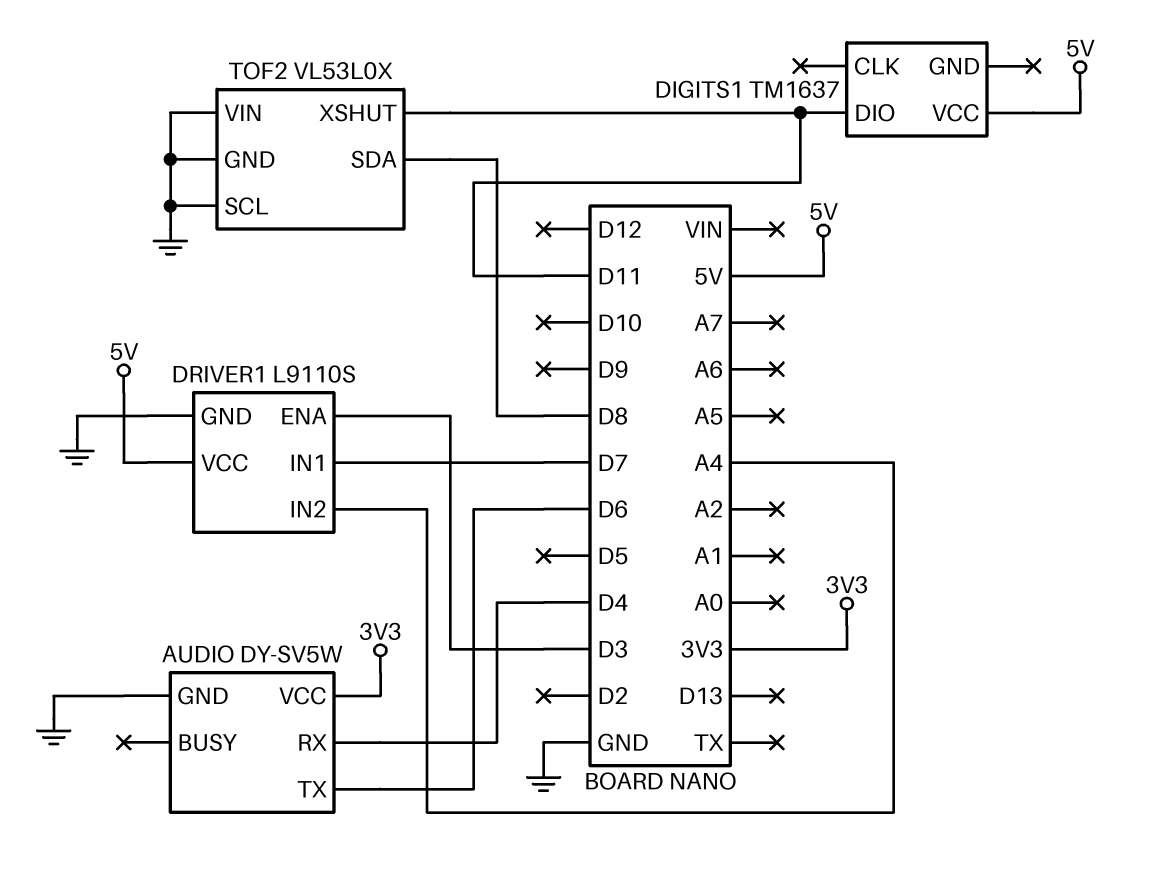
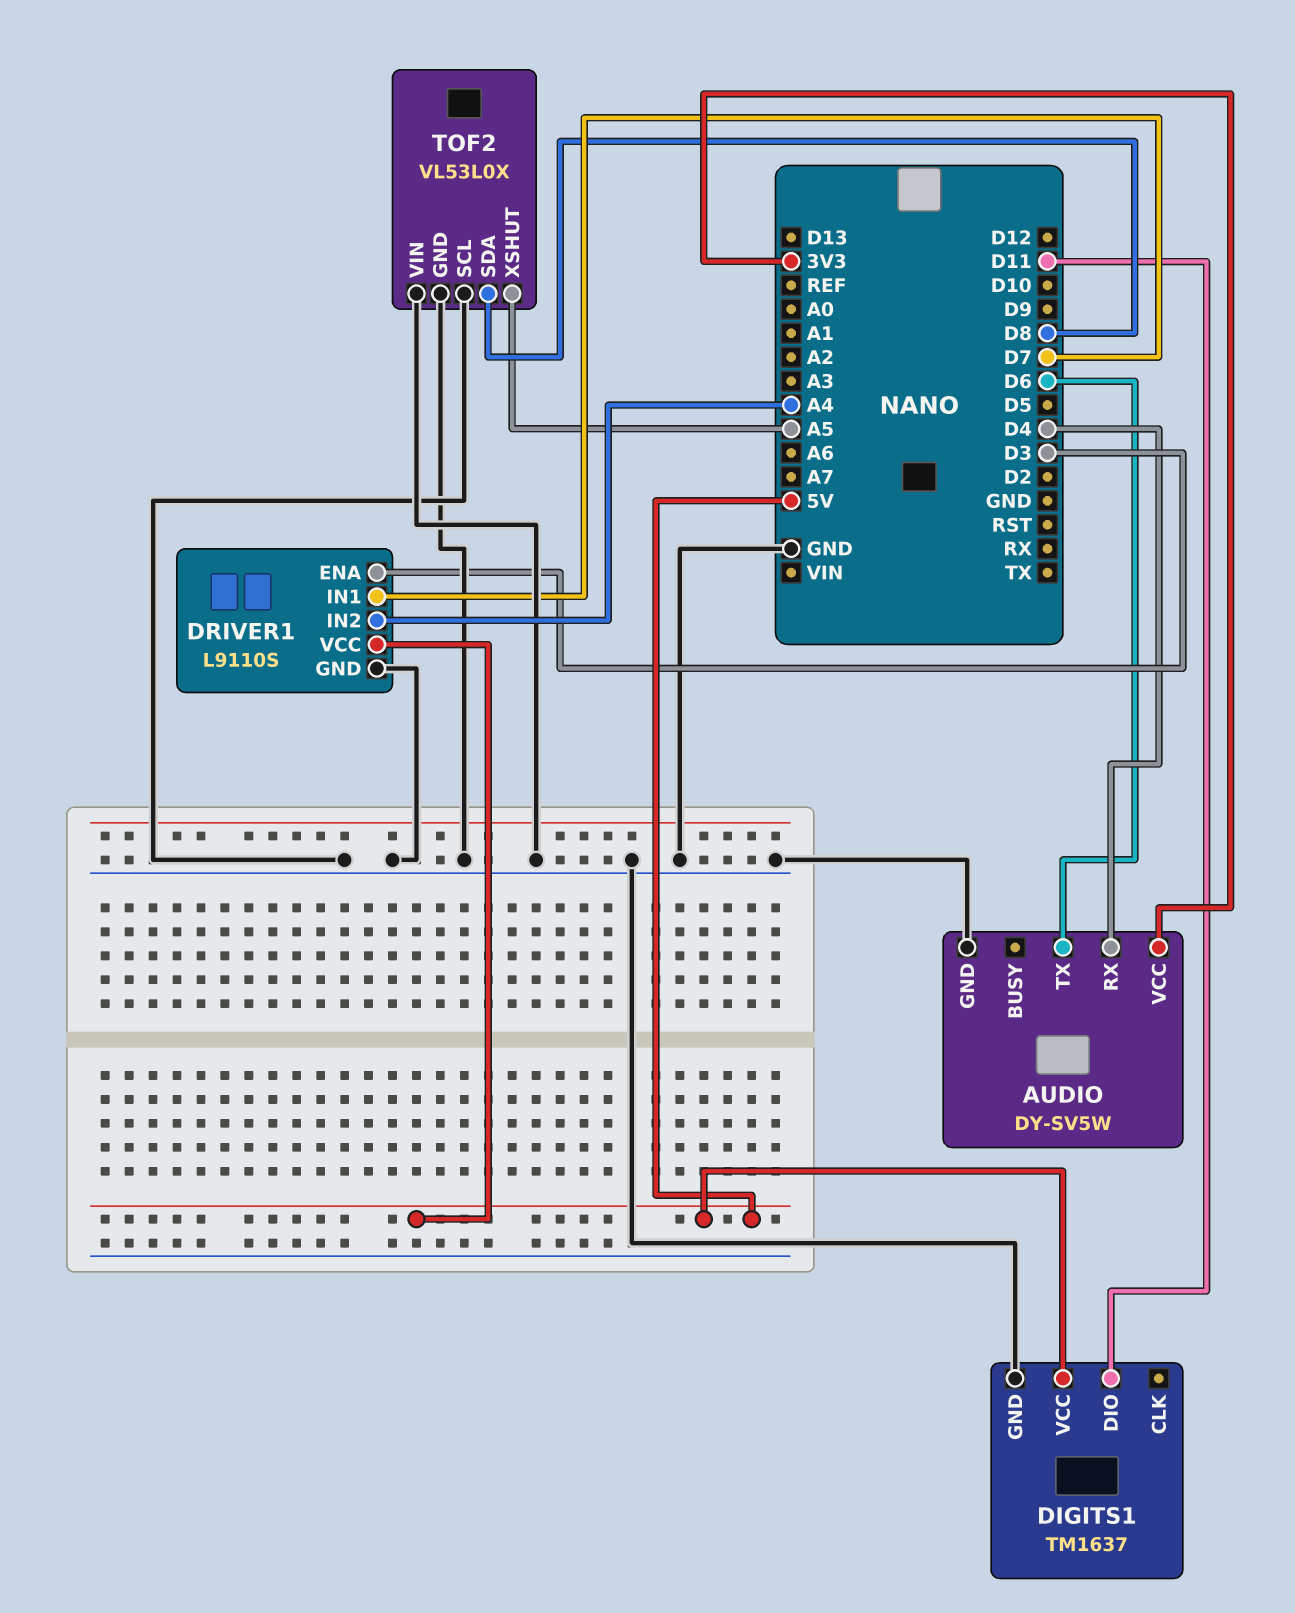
DIGITS1 pin GND: none -> GND
TOF2 pin XSHUT: D11 -> A5

